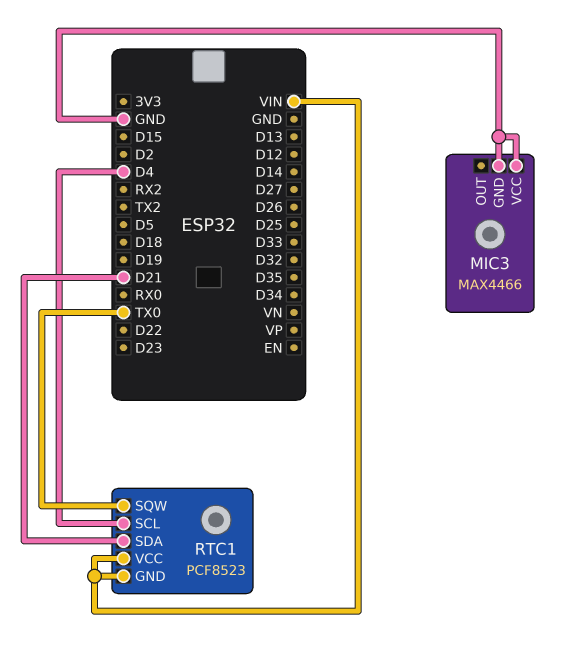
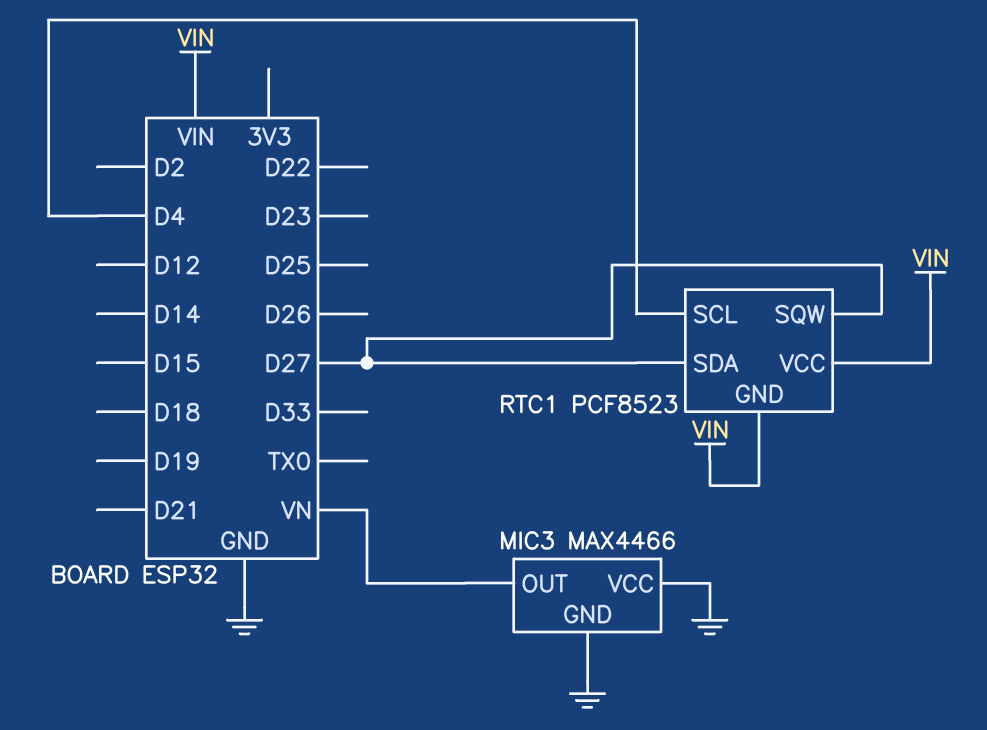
MIC3 pin OUT: none -> VN
RTC1 pin SDA: D21 -> D27
RTC1 pin SQW: TX0 -> D27

